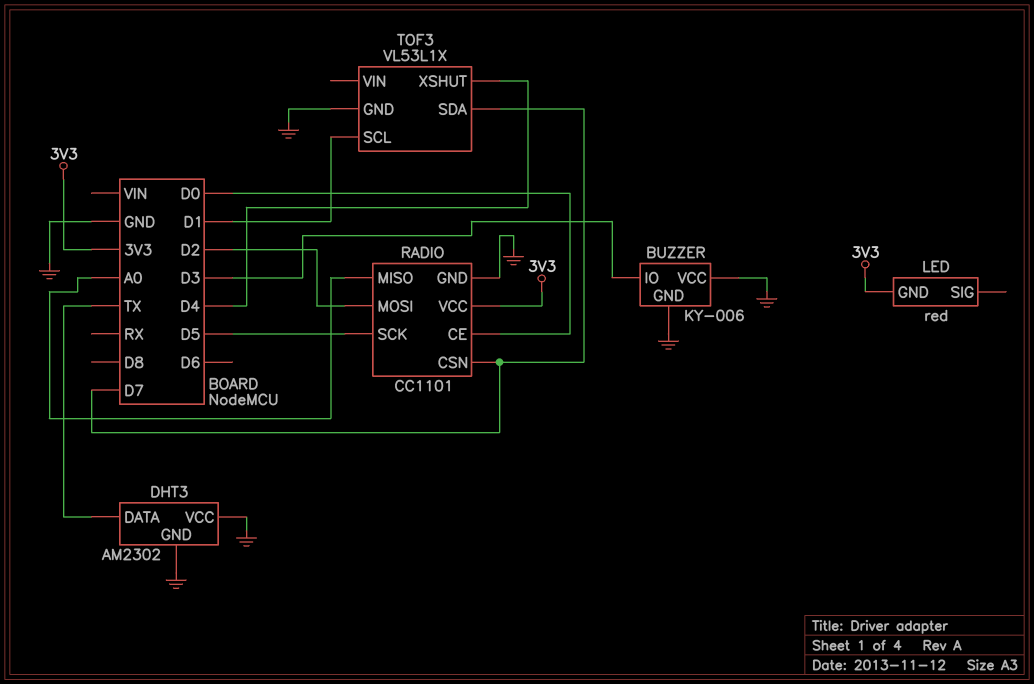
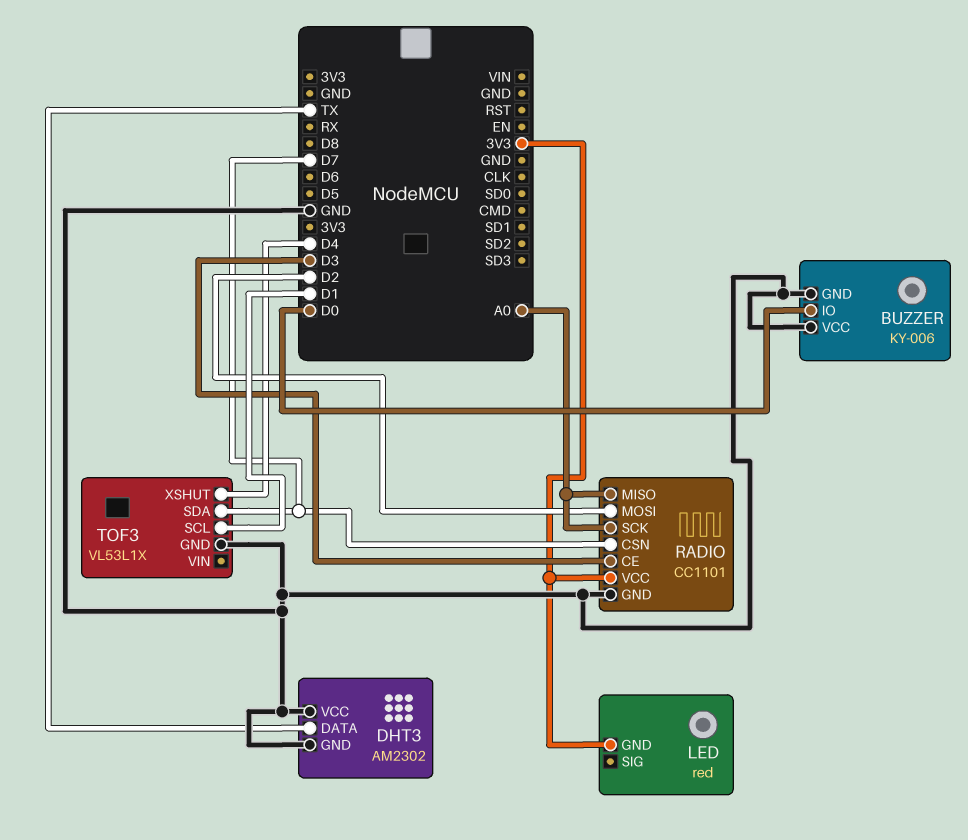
BUZZER pin IO: D3 -> D0
RADIO pin CE: D0 -> D3
RADIO pin SCK: D5 -> A0

